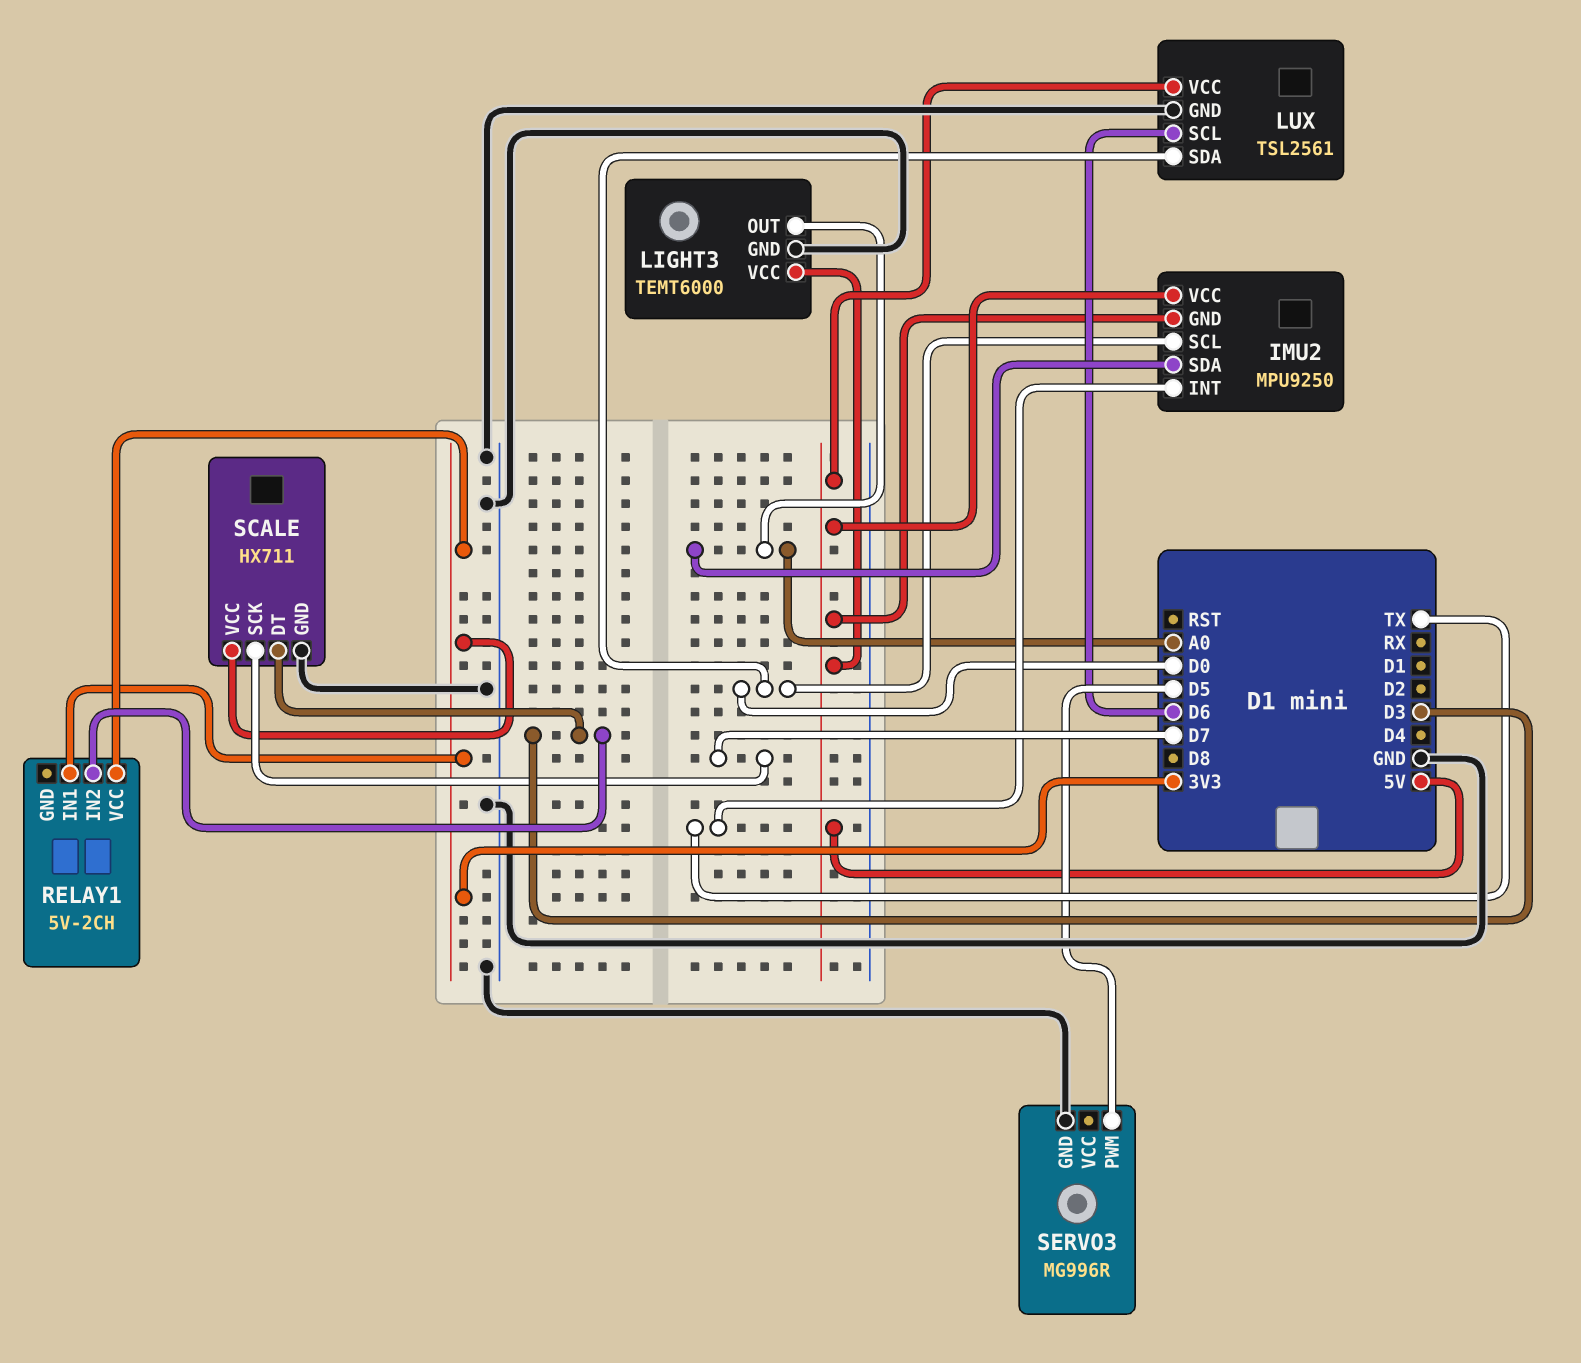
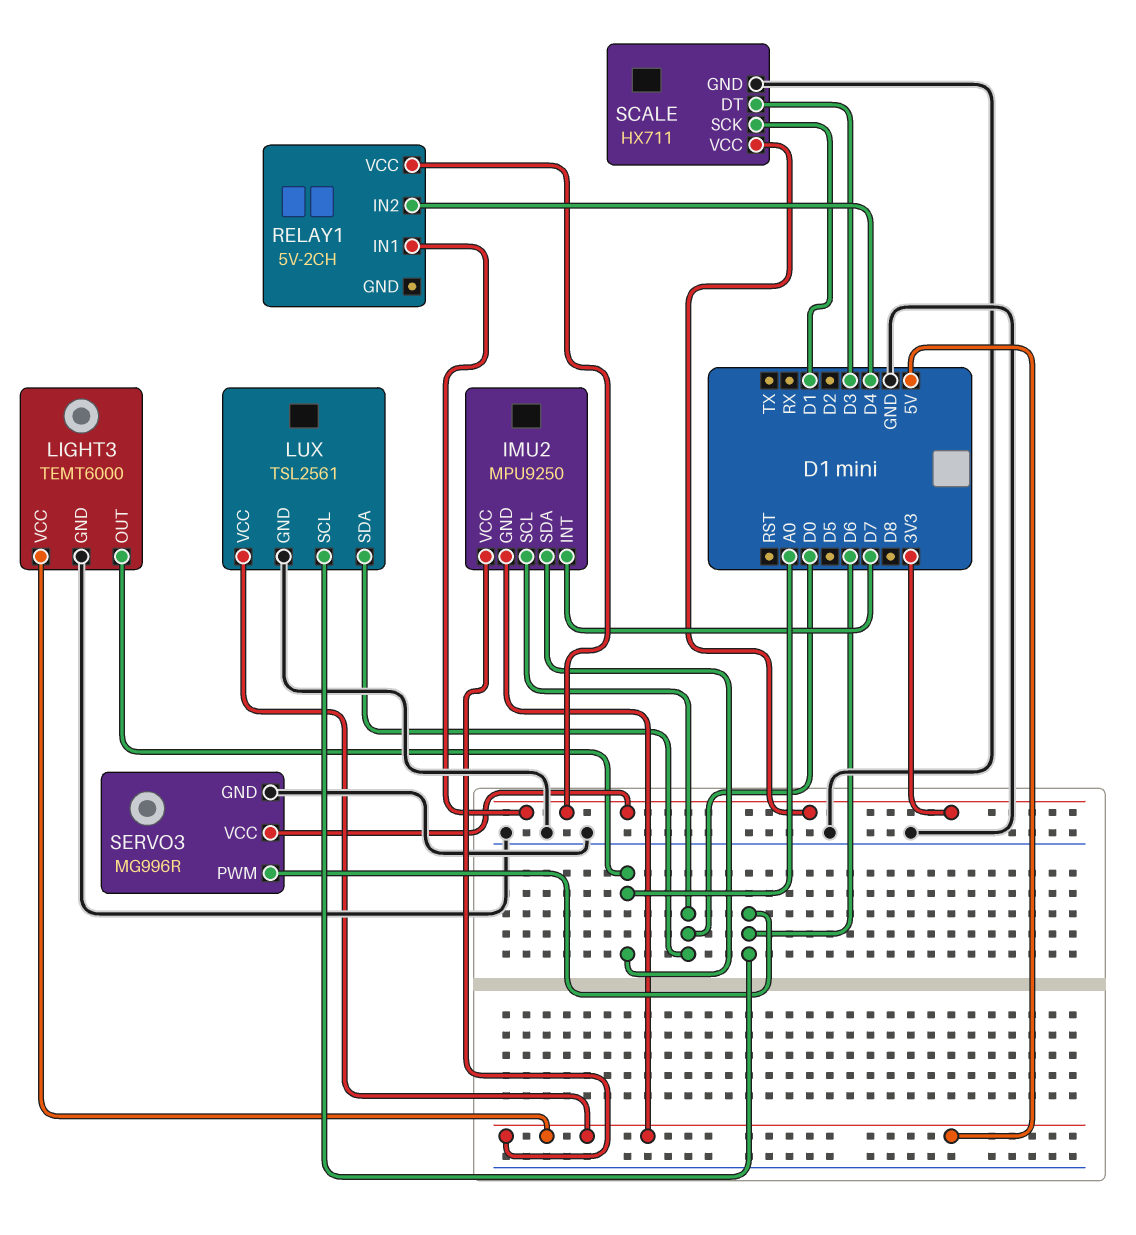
IMU2 pin INT: TX -> D7
RELAY1 pin IN2: D3 -> D4
SCALE pin SCK: D7 -> D1
SERVO3 pin PWM: D5 -> D6
SERVO3 pin VCC: none -> 3V3

